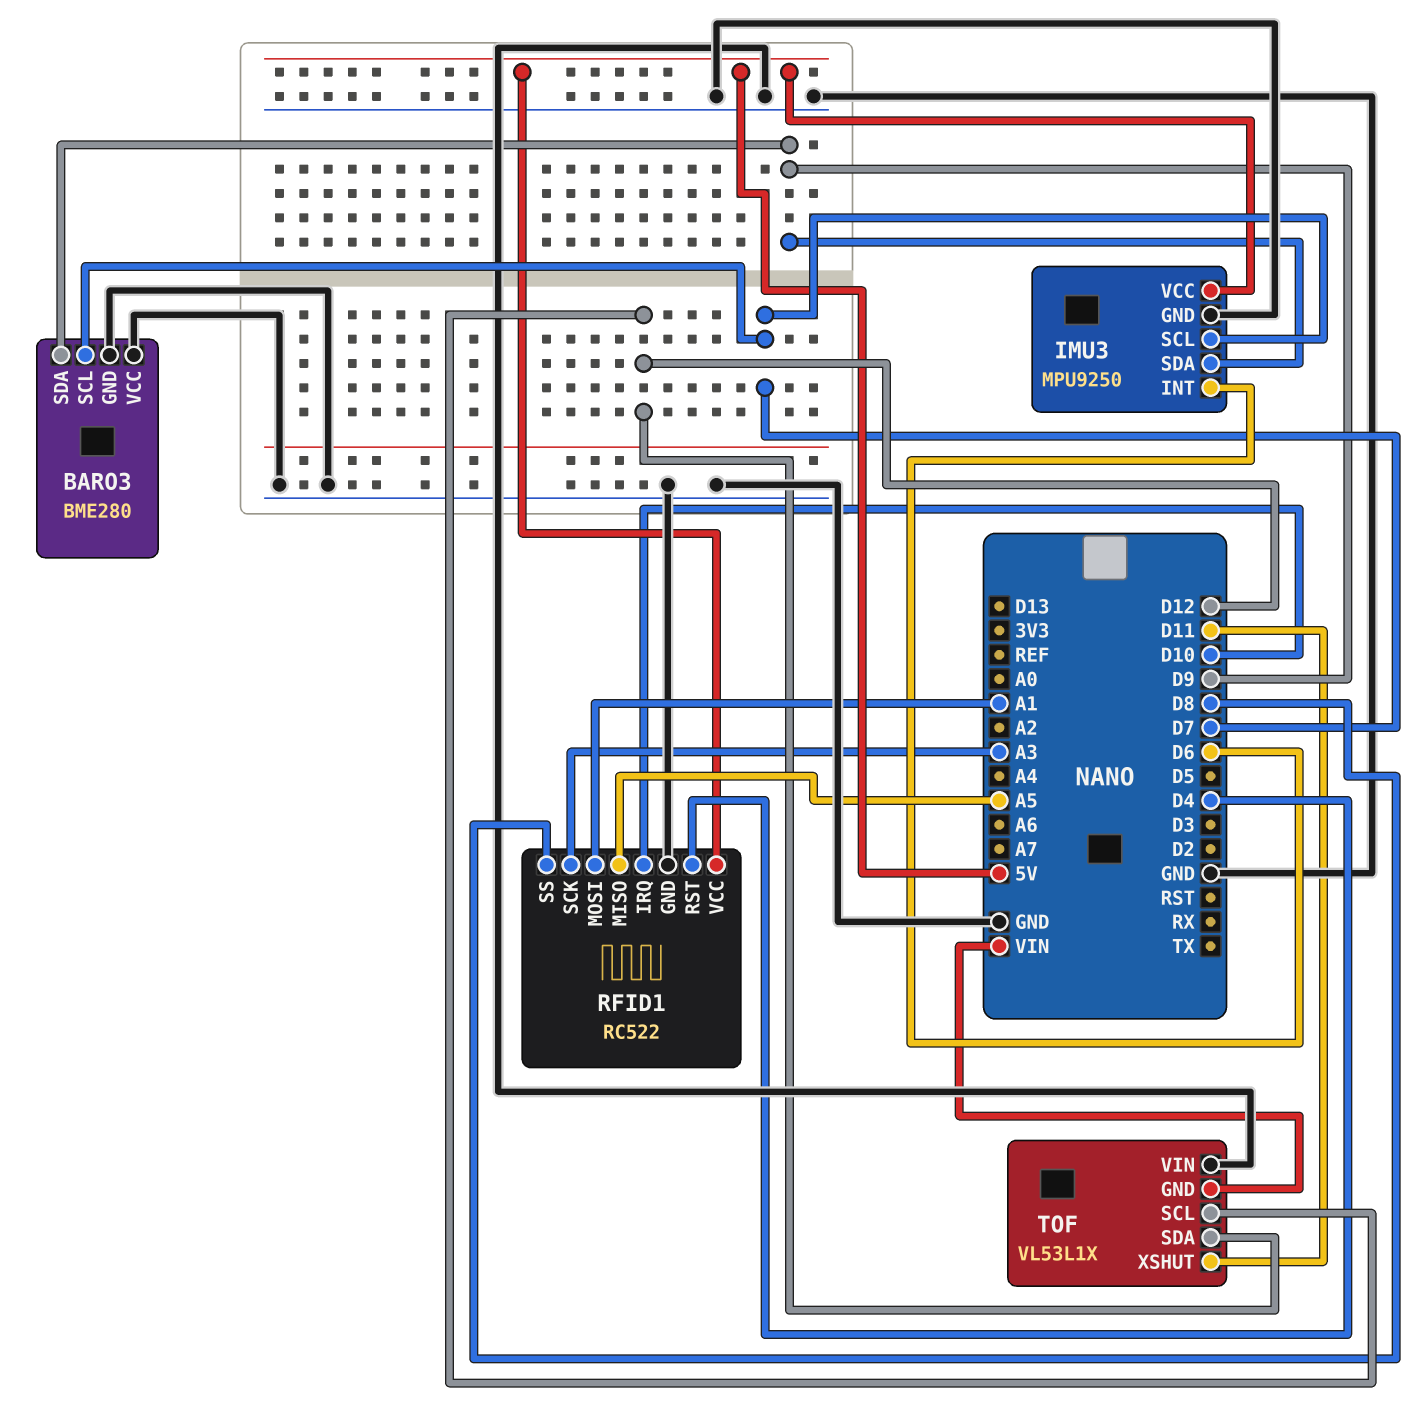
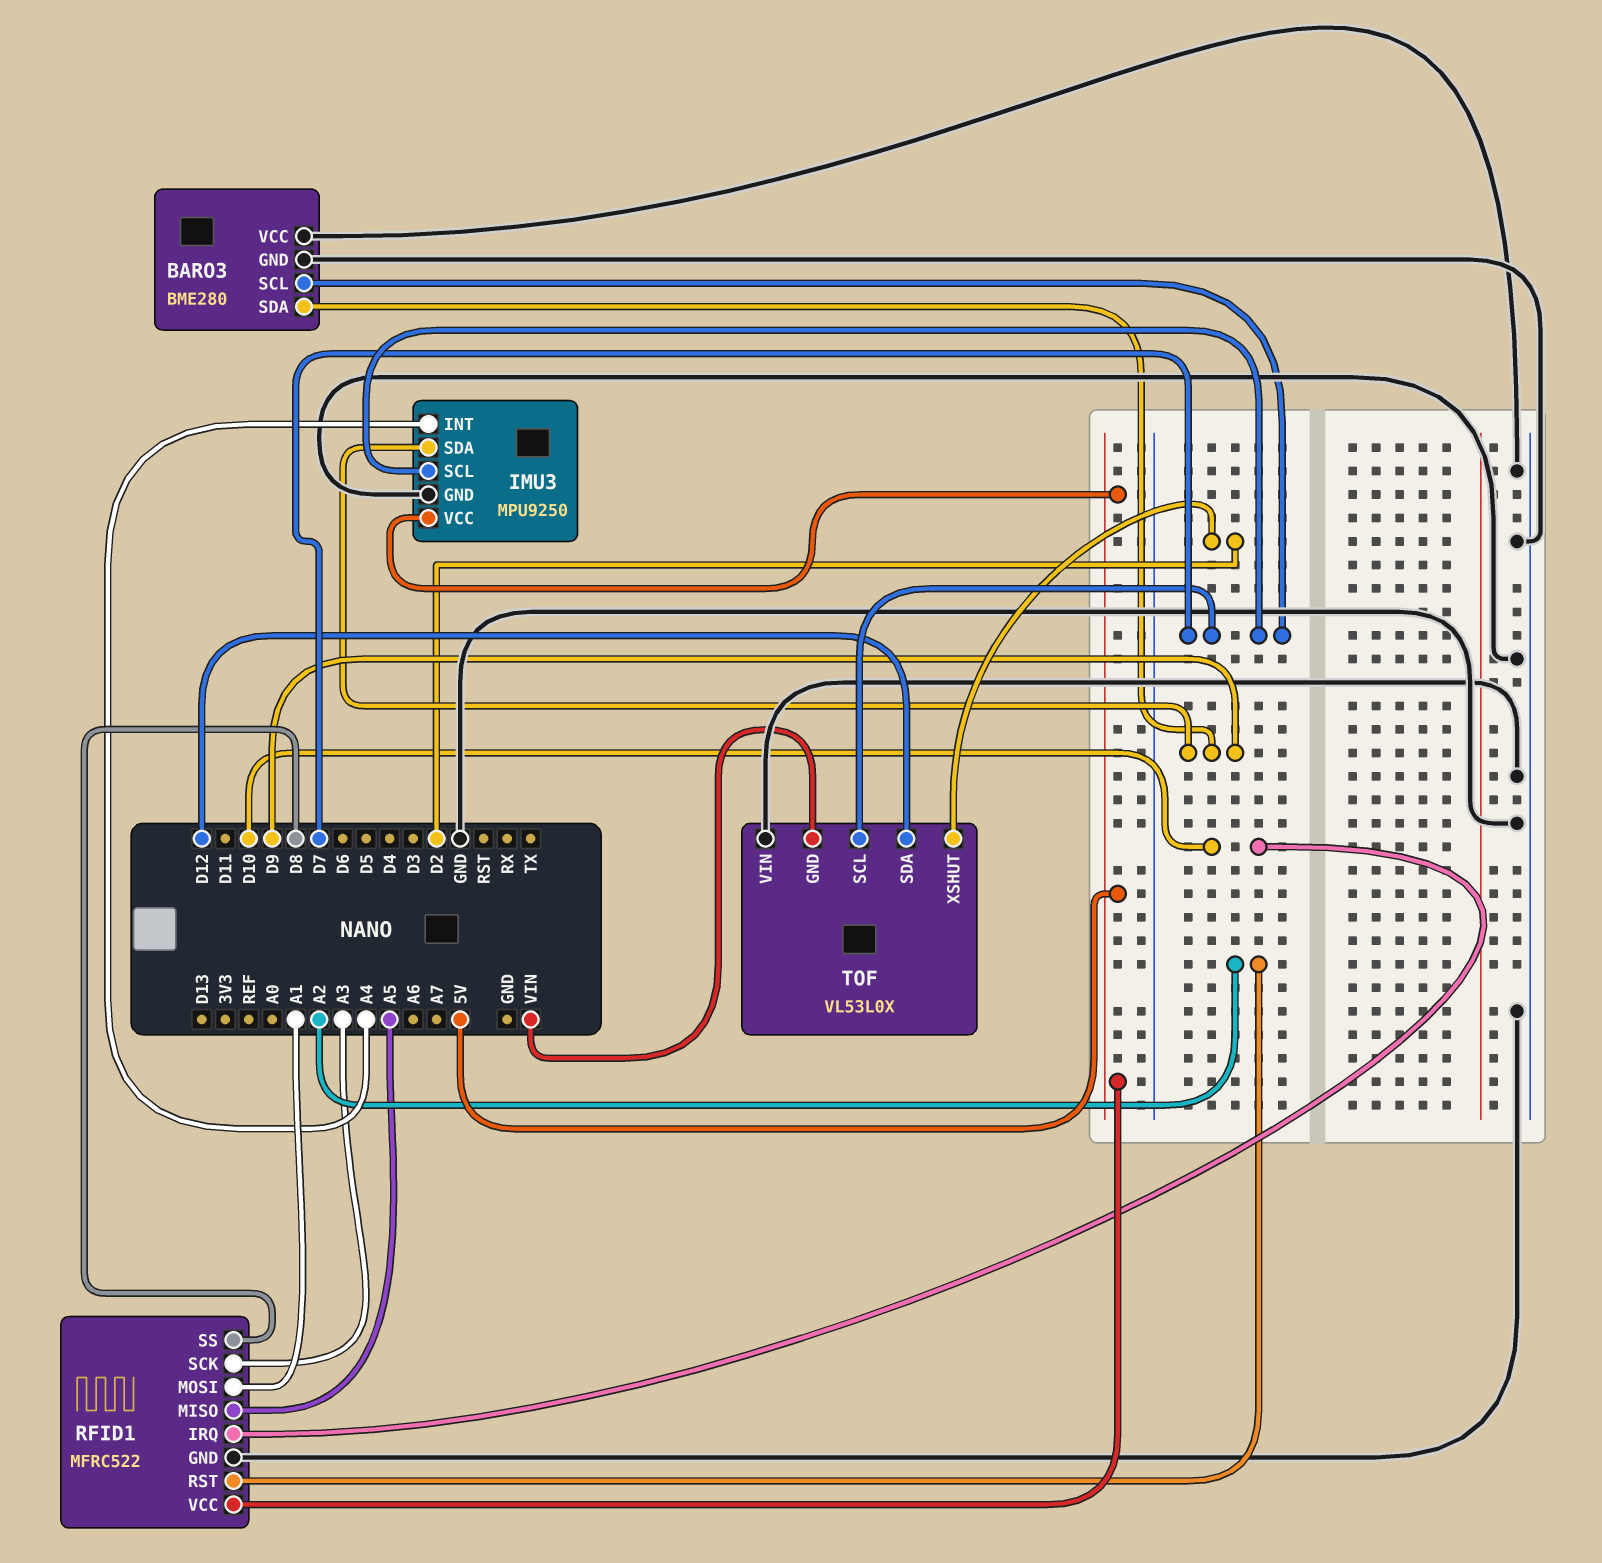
IMU3 pin INT: D6 -> A4
RFID1: RC522 -> MFRC522
RFID1 pin RST: D4 -> A2
TOF: VL53L1X -> VL53L0X
TOF pin SCL: D12 -> D7
TOF pin XSHUT: D11 -> D2

